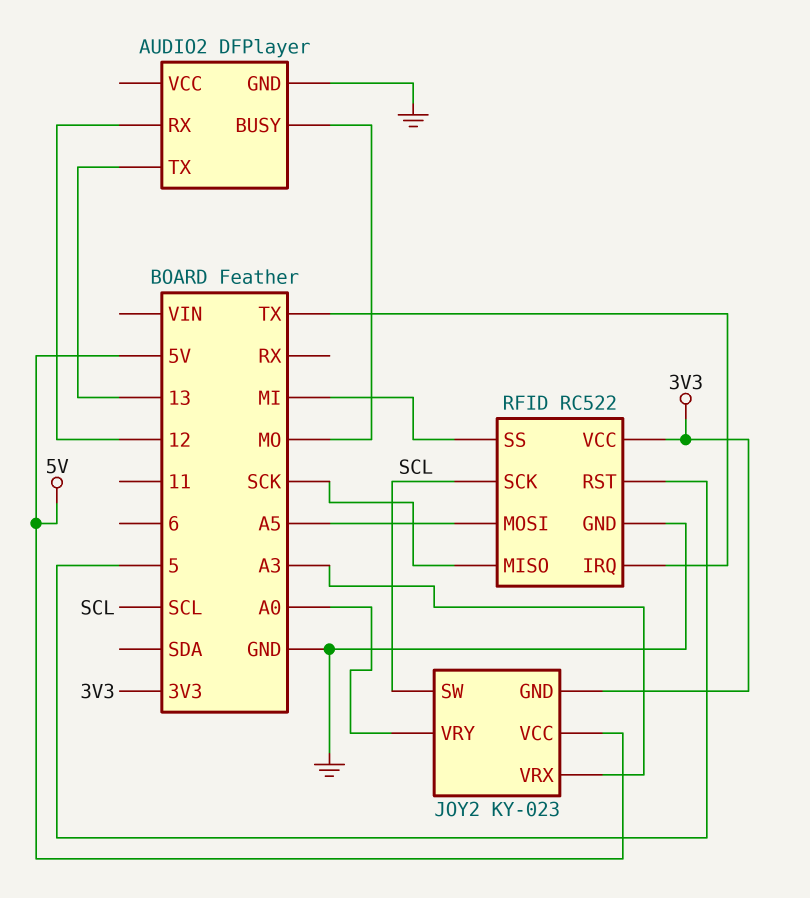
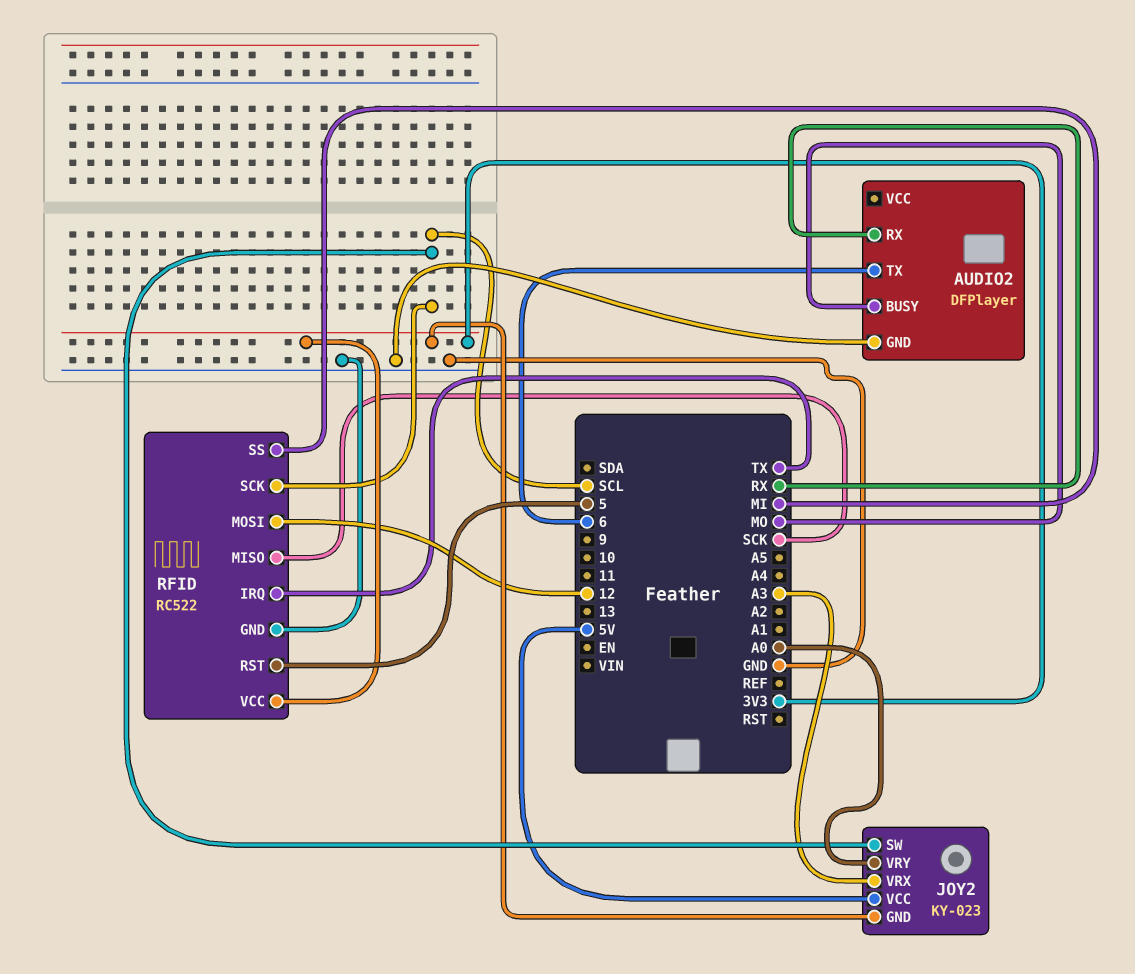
AUDIO2 pin RX: 12 -> RX
AUDIO2 pin TX: 13 -> 6
RFID pin MOSI: A5 -> 12

